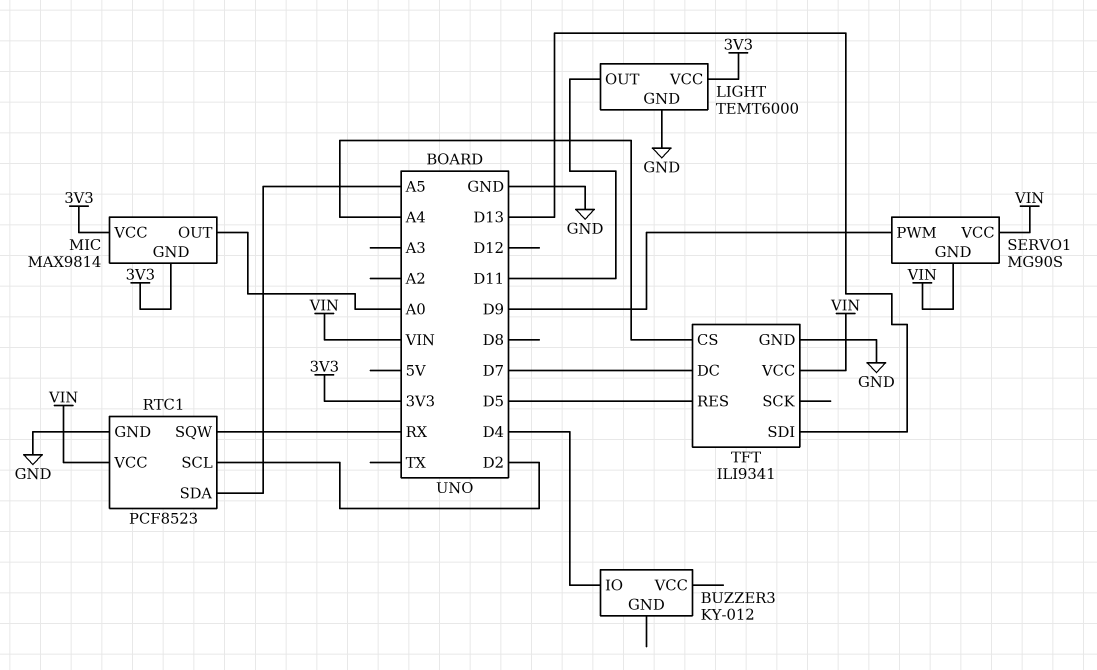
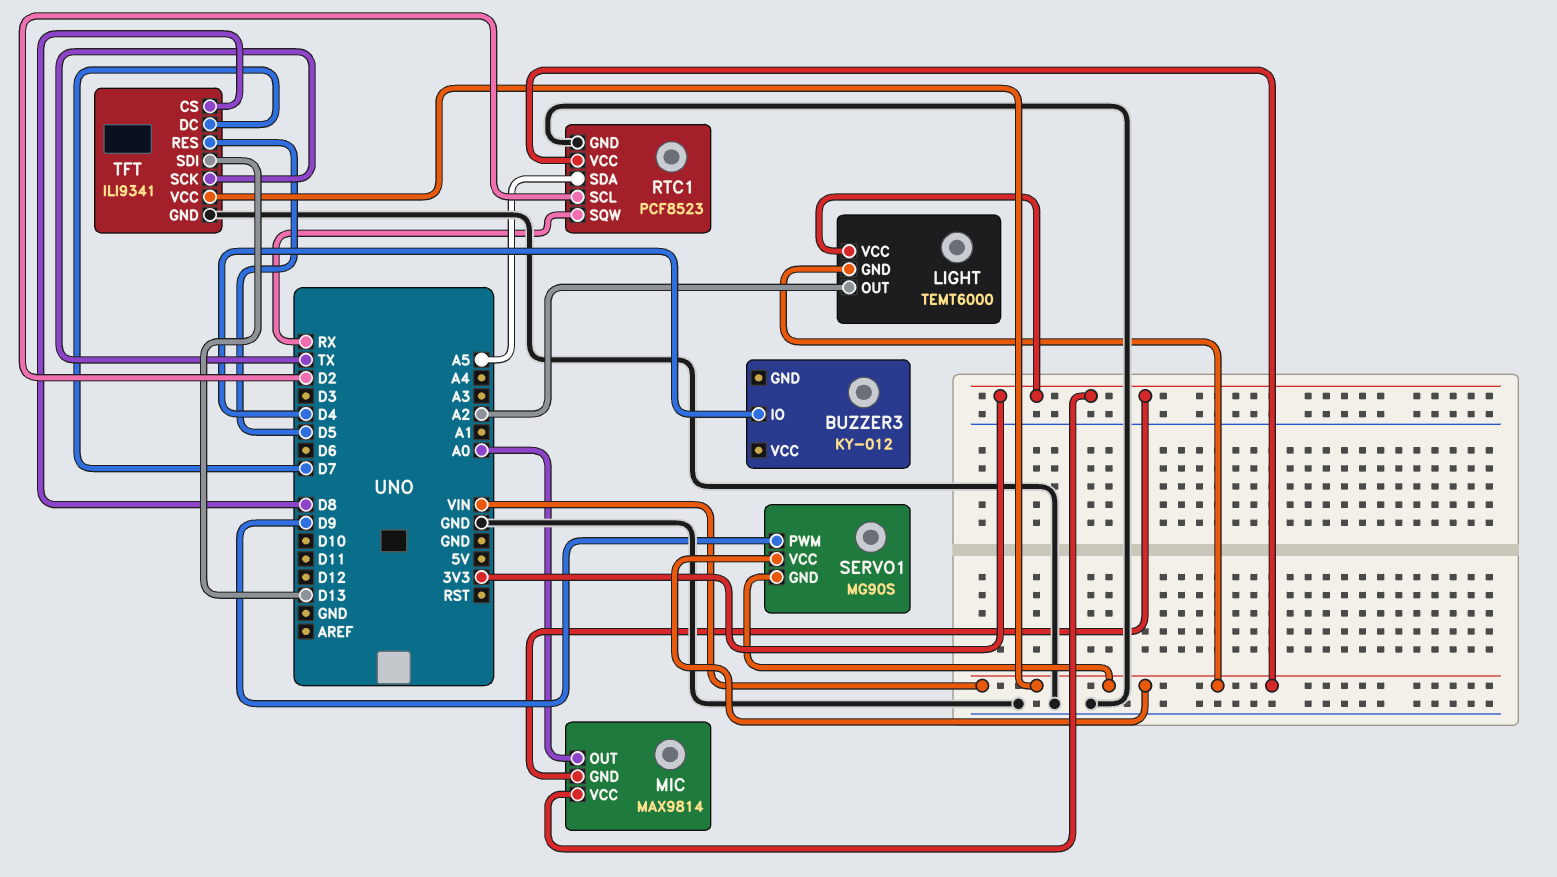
LIGHT pin GND: GND -> VIN
LIGHT pin OUT: D11 -> A2
TFT pin CS: A4 -> D8
TFT pin SCK: none -> TX

